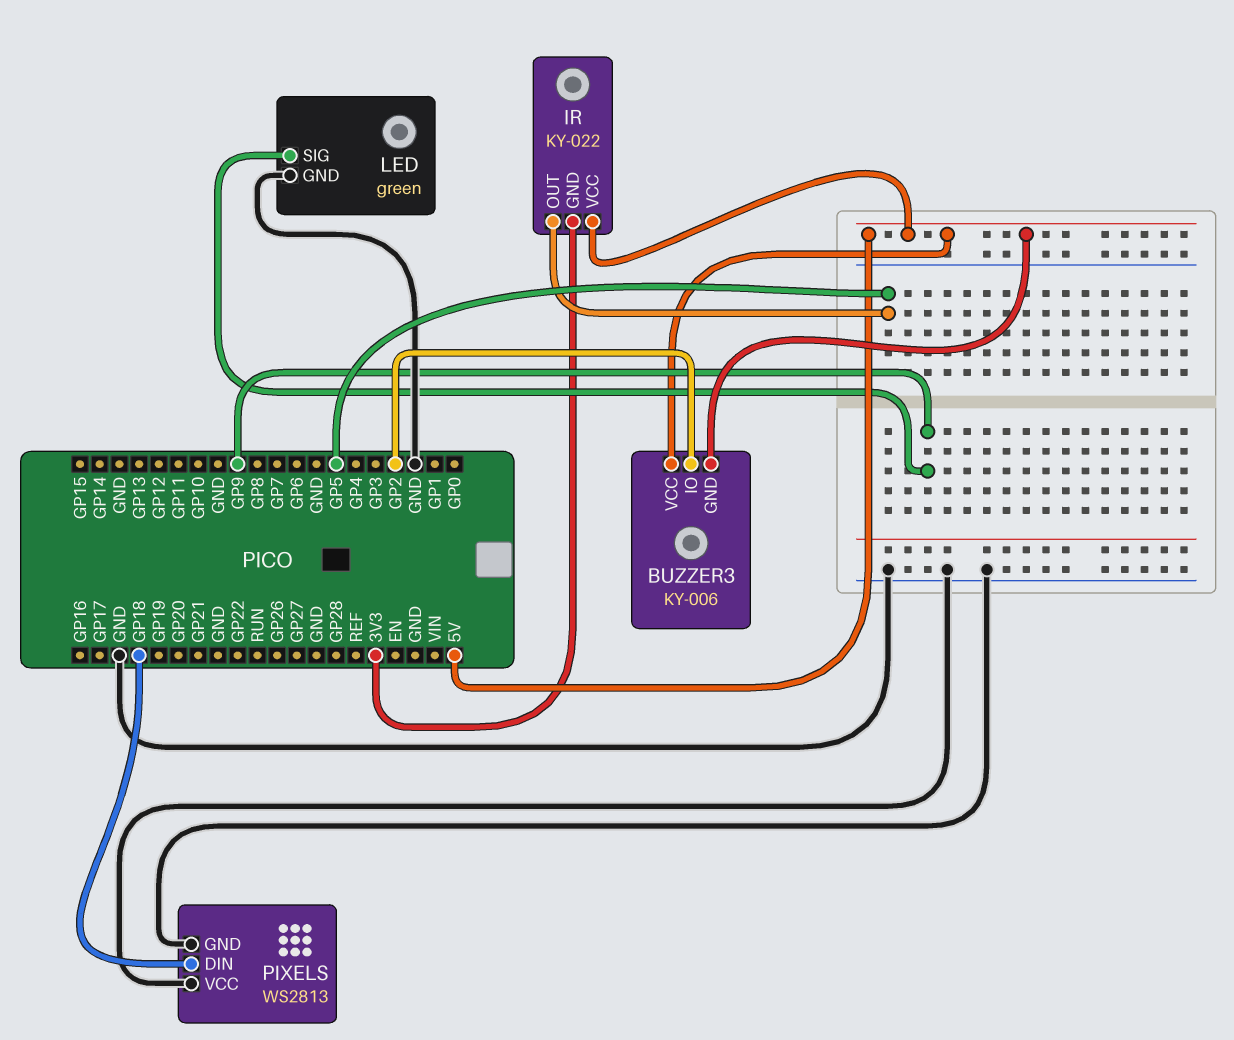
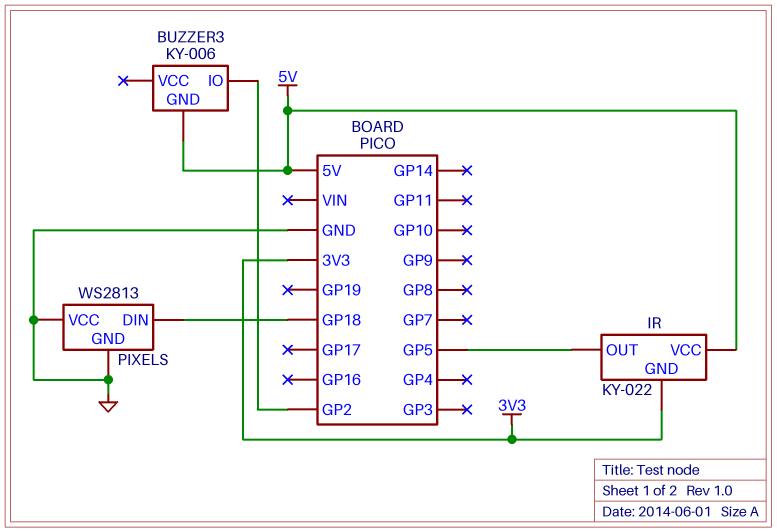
BUZZER3 pin VCC: 5V -> none
LED: green -> none
LED pin GND: GND -> none
LED pin SIG: GP9 -> none

